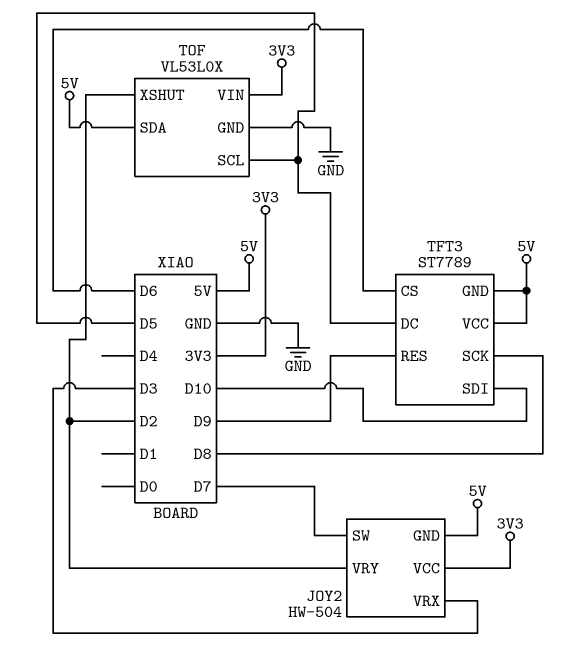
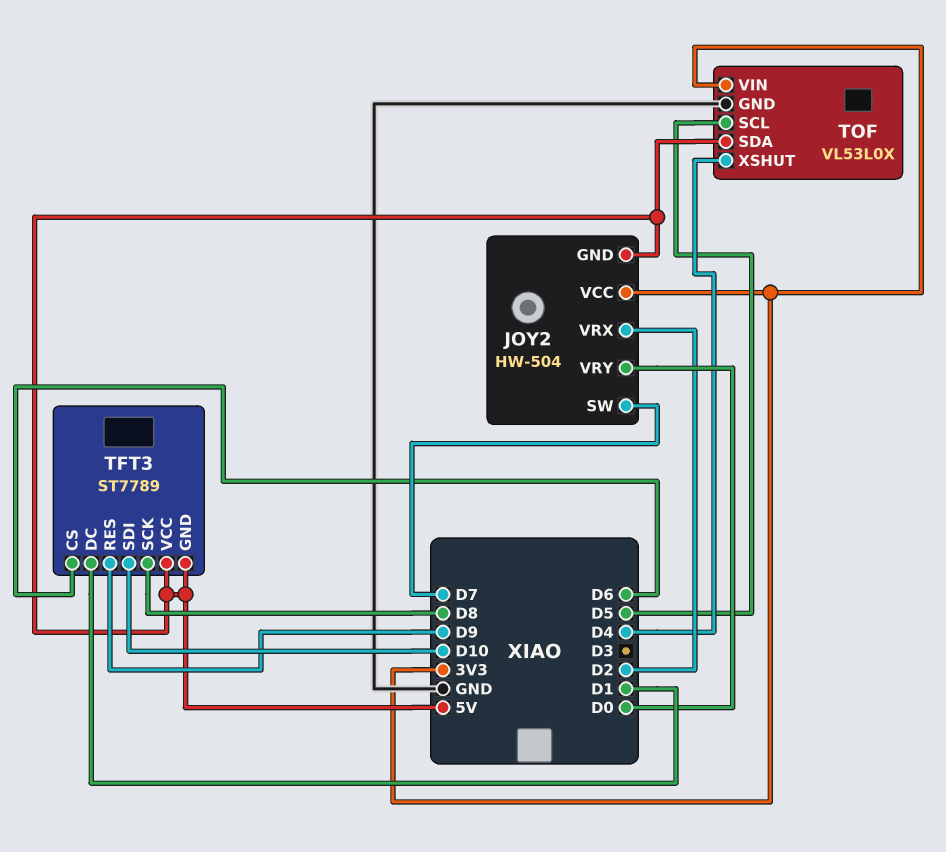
JOY2 pin VRX: D3 -> D2
JOY2 pin VRY: D2 -> D0
TFT3 pin DC: D5 -> D1
TOF pin XSHUT: D2 -> D4

